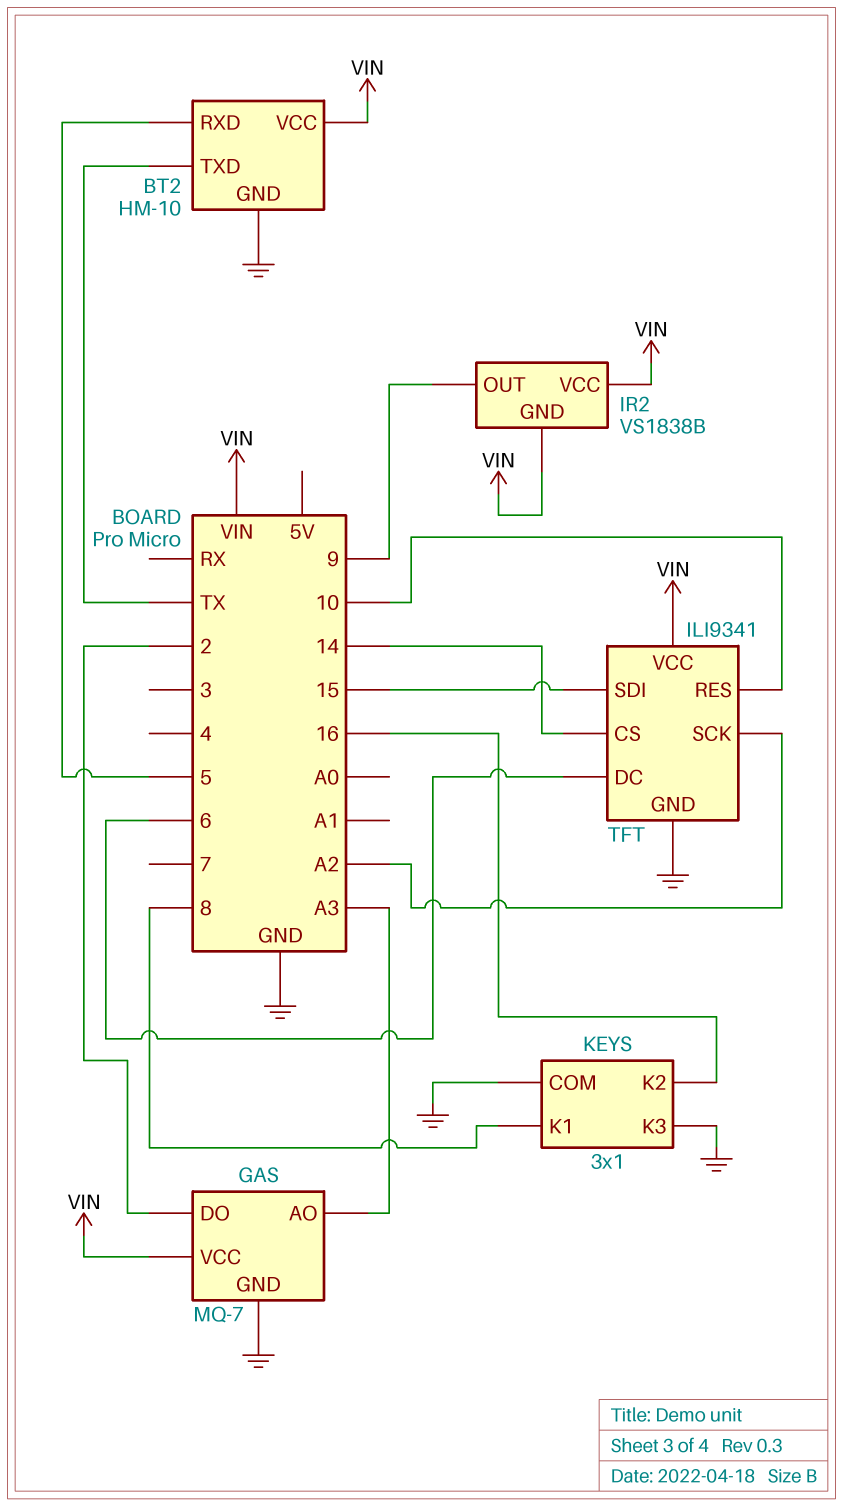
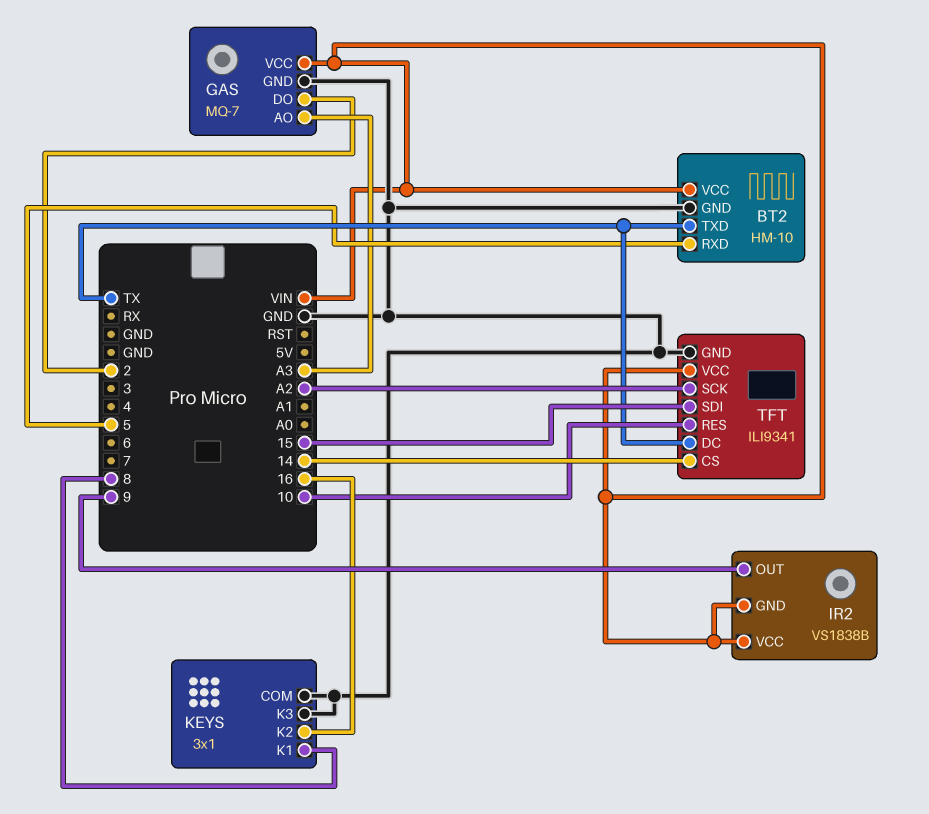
TFT pin DC: 6 -> TX

